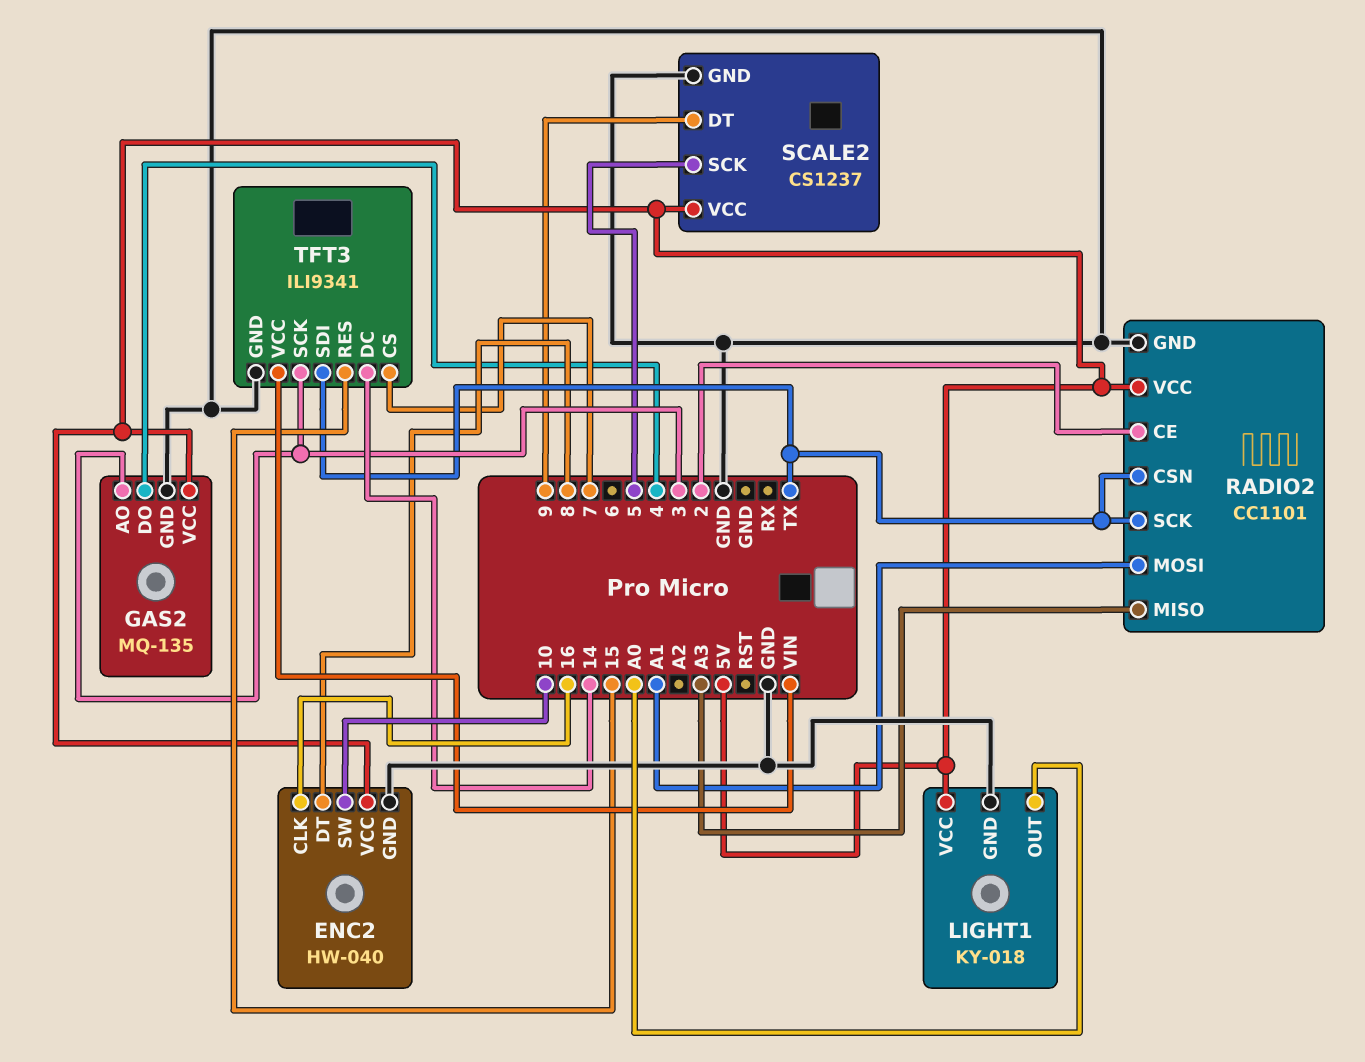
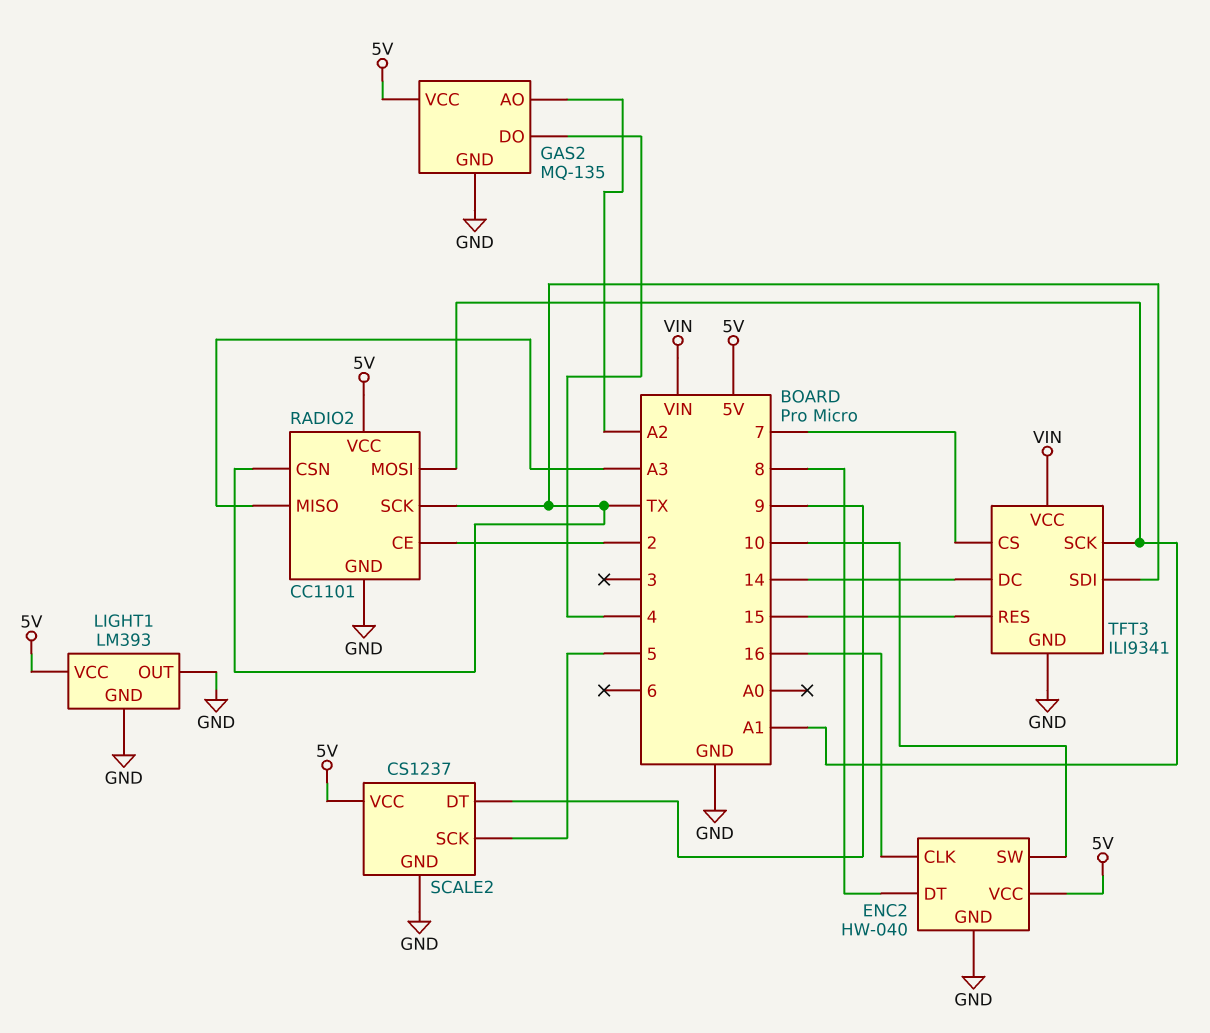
GAS2 pin AO: 3 -> A2
LIGHT1: KY-018 -> LM393
LIGHT1 pin OUT: A0 -> GND
TFT3 pin SCK: 3 -> A1

